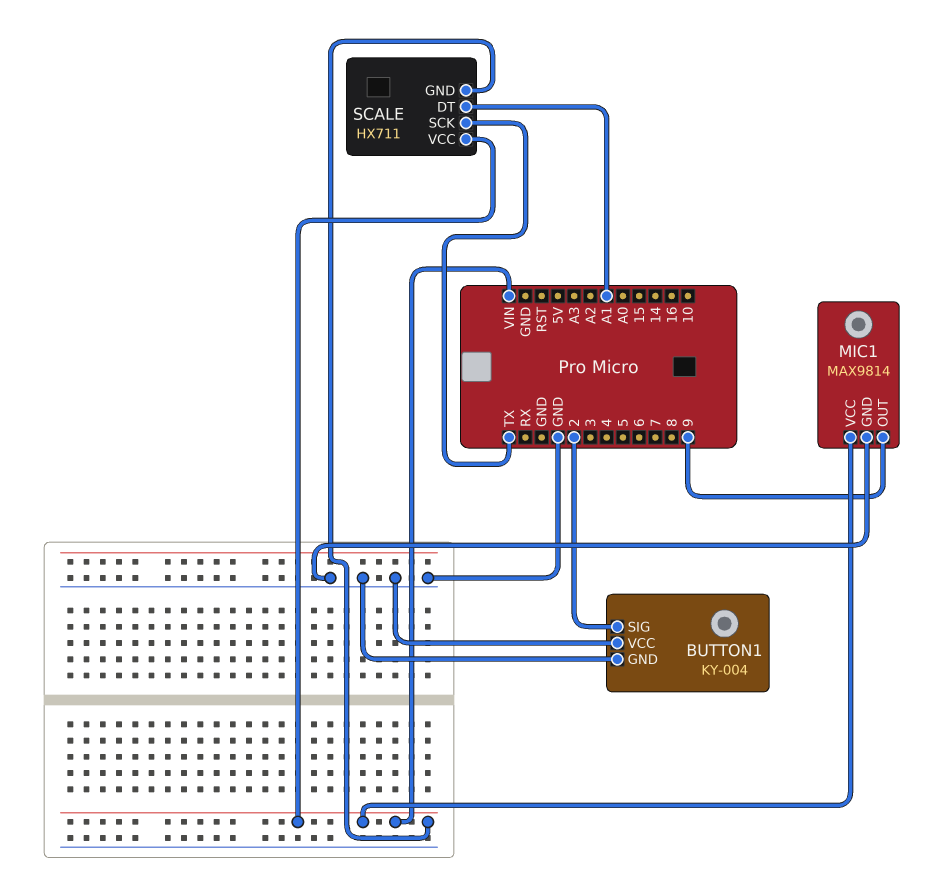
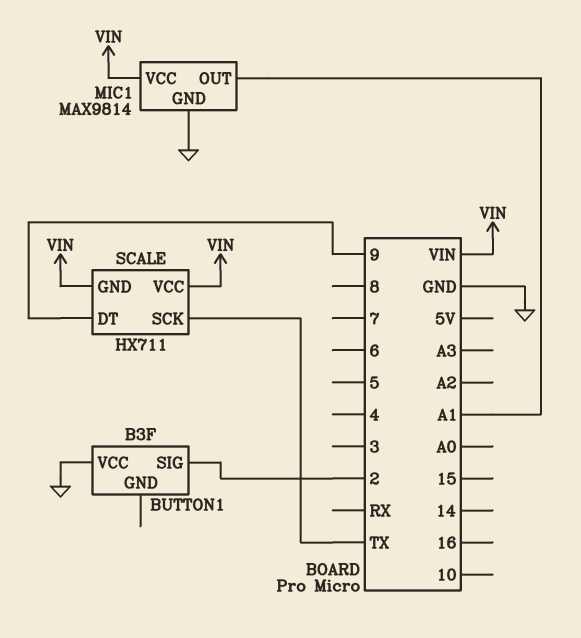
BUTTON1: KY-004 -> B3F
BUTTON1 pin GND: GND -> none
MIC1 pin OUT: 9 -> A1
SCALE pin DT: A1 -> 9

